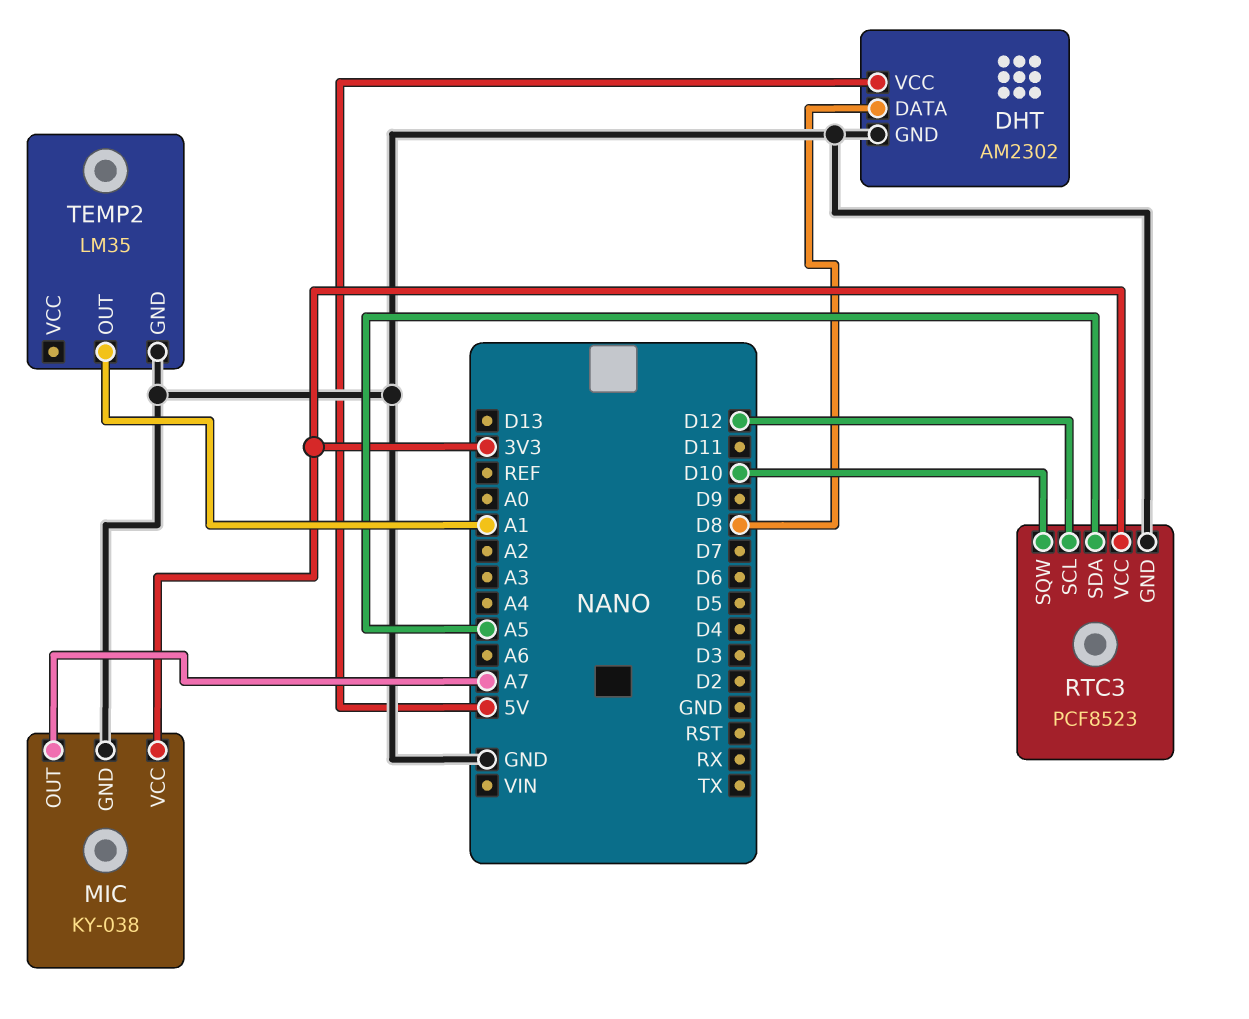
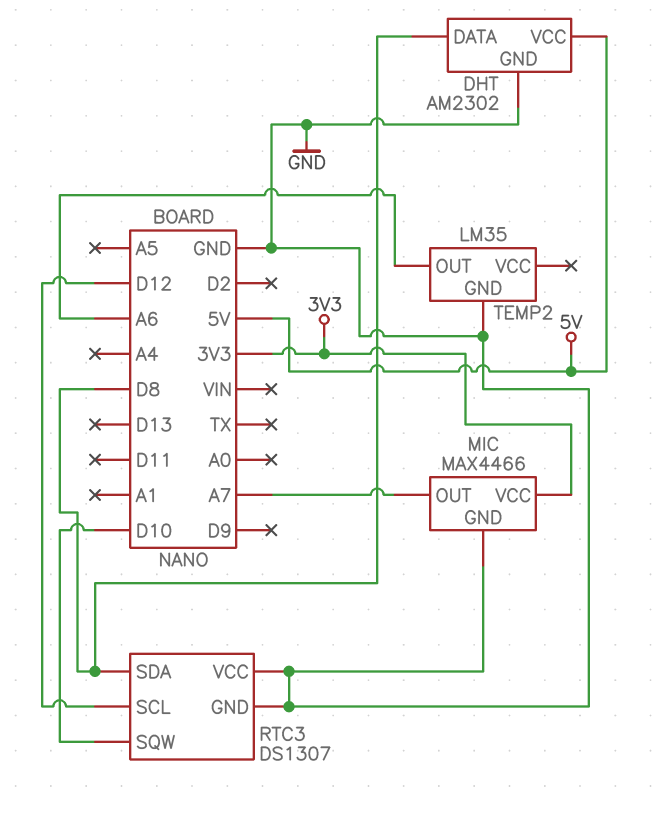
MIC: KY-038 -> MAX4466
RTC3: PCF8523 -> DS1307
RTC3 pin SDA: A5 -> D8
RTC3 pin VCC: 3V3 -> GND
TEMP2 pin OUT: A1 -> A6

